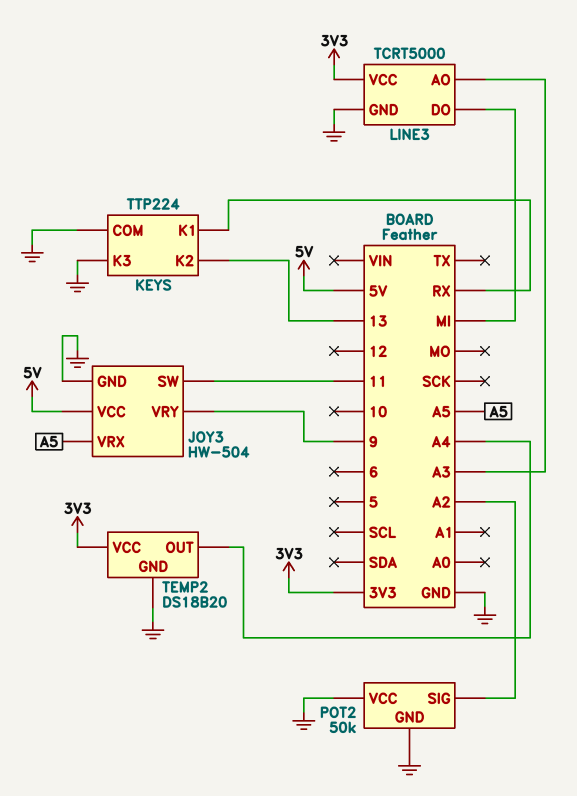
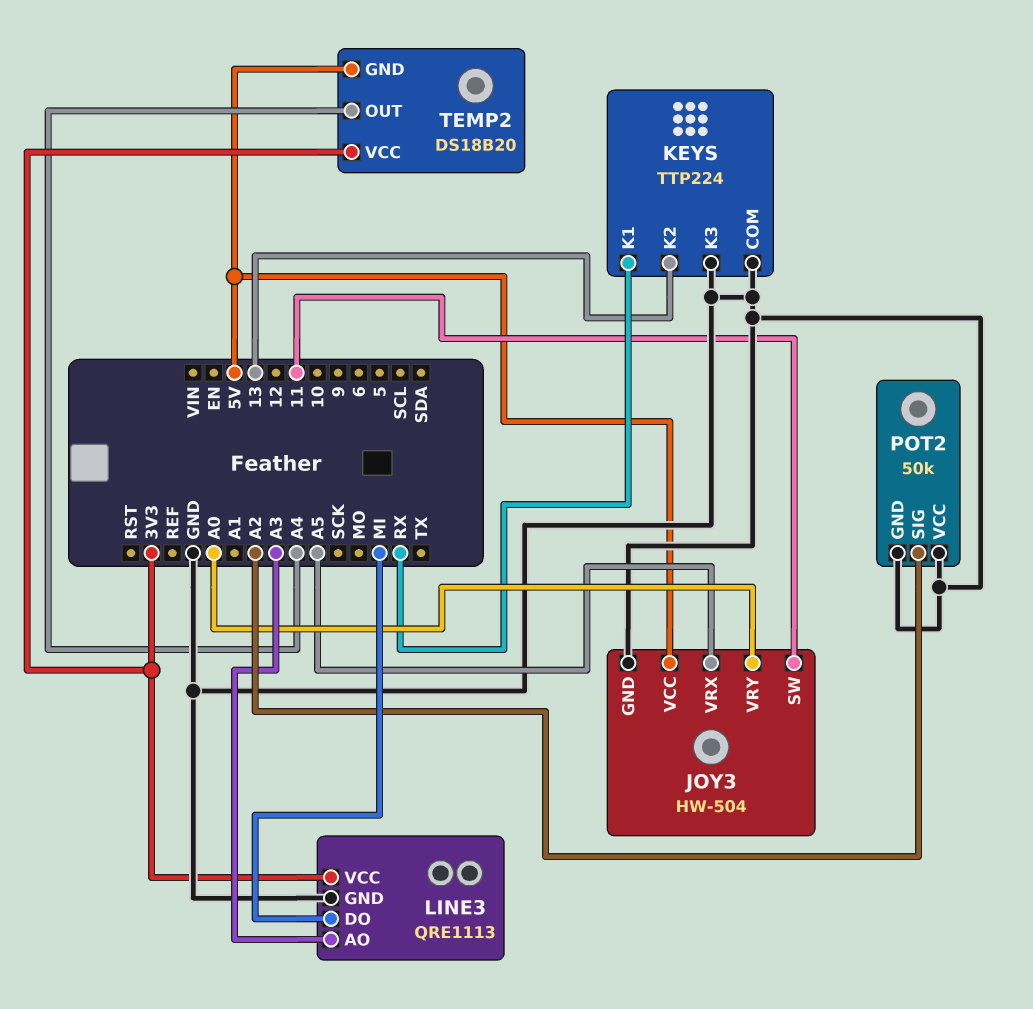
JOY3 pin VRY: 9 -> A0
LINE3: TCRT5000 -> QRE1113
TEMP2 pin GND: GND -> 5V

